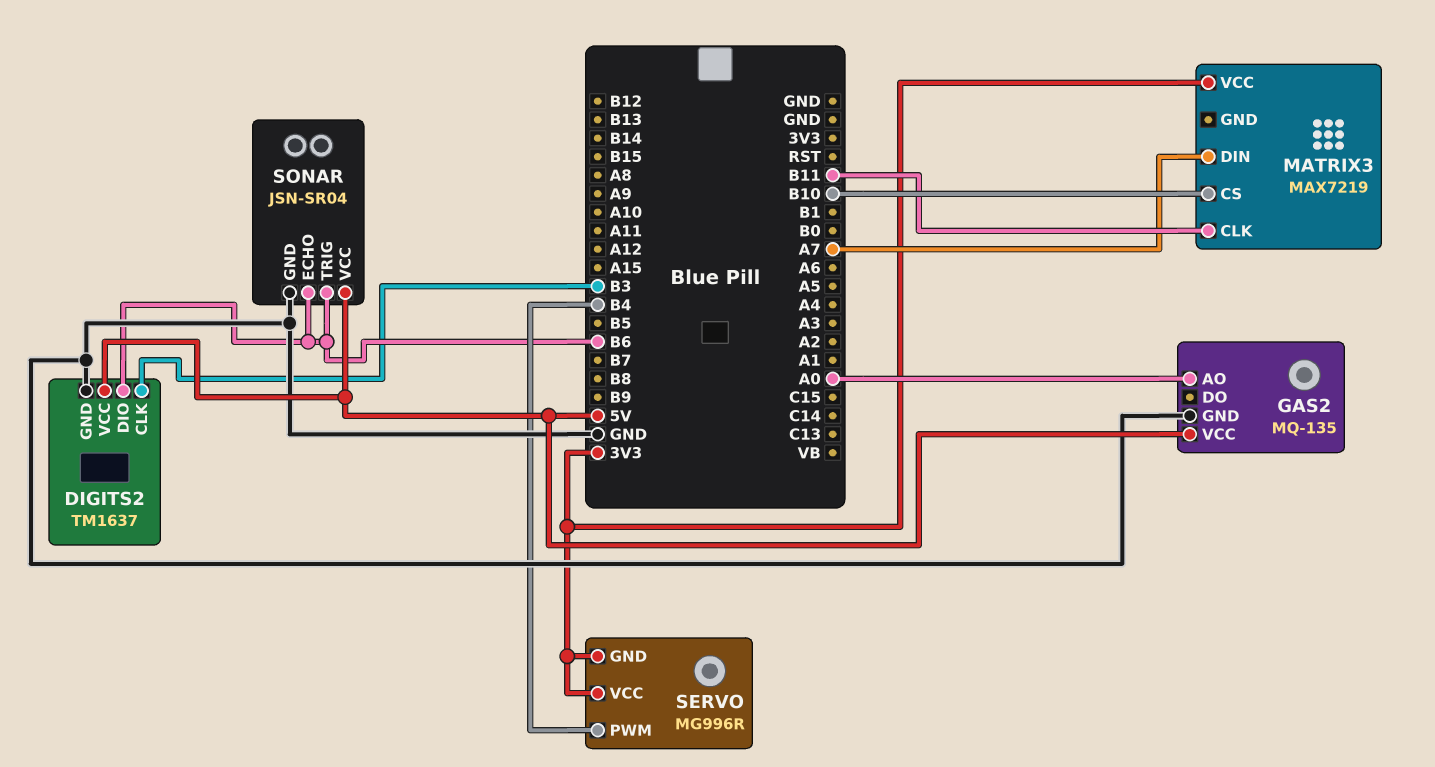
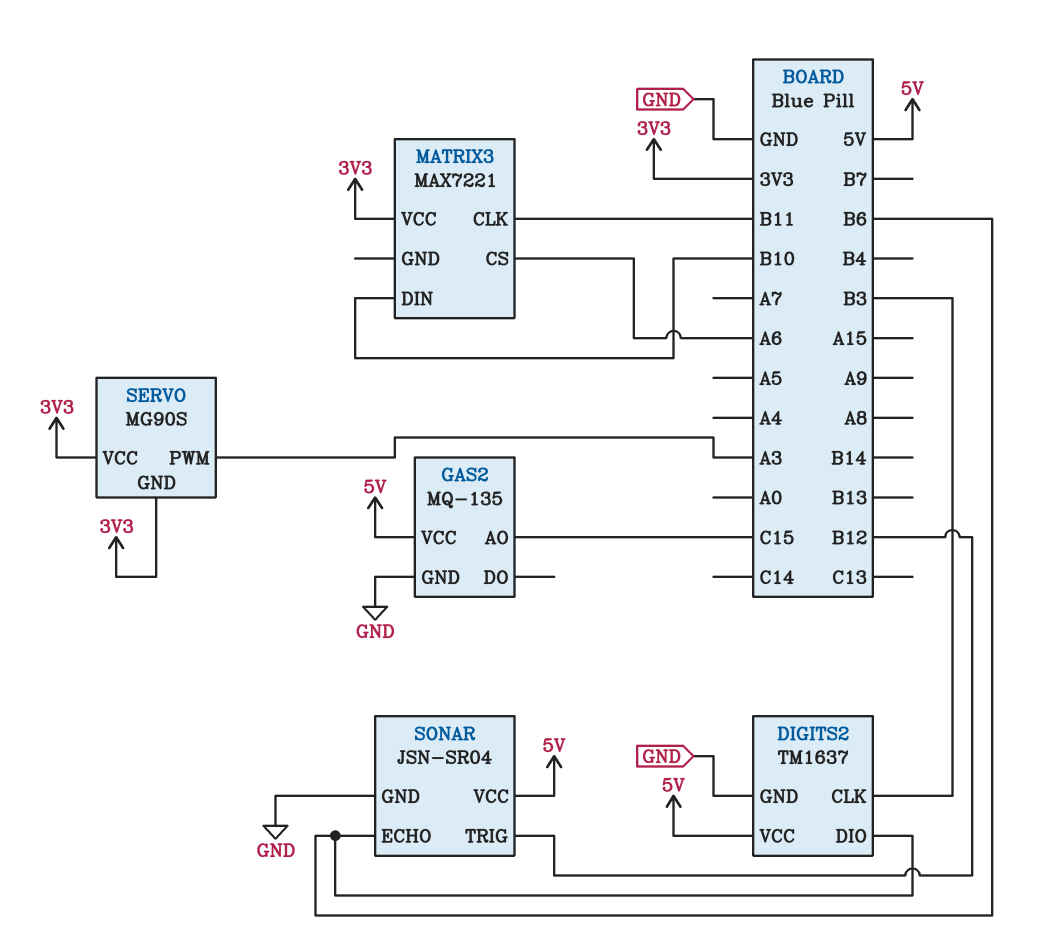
GAS2 pin AO: A0 -> C15
MATRIX3: MAX7219 -> MAX7221
MATRIX3 pin CS: B10 -> A6
MATRIX3 pin DIN: A7 -> B10
SERVO: MG996R -> MG90S
SERVO pin PWM: B4 -> A3
SONAR pin TRIG: B6 -> B12

